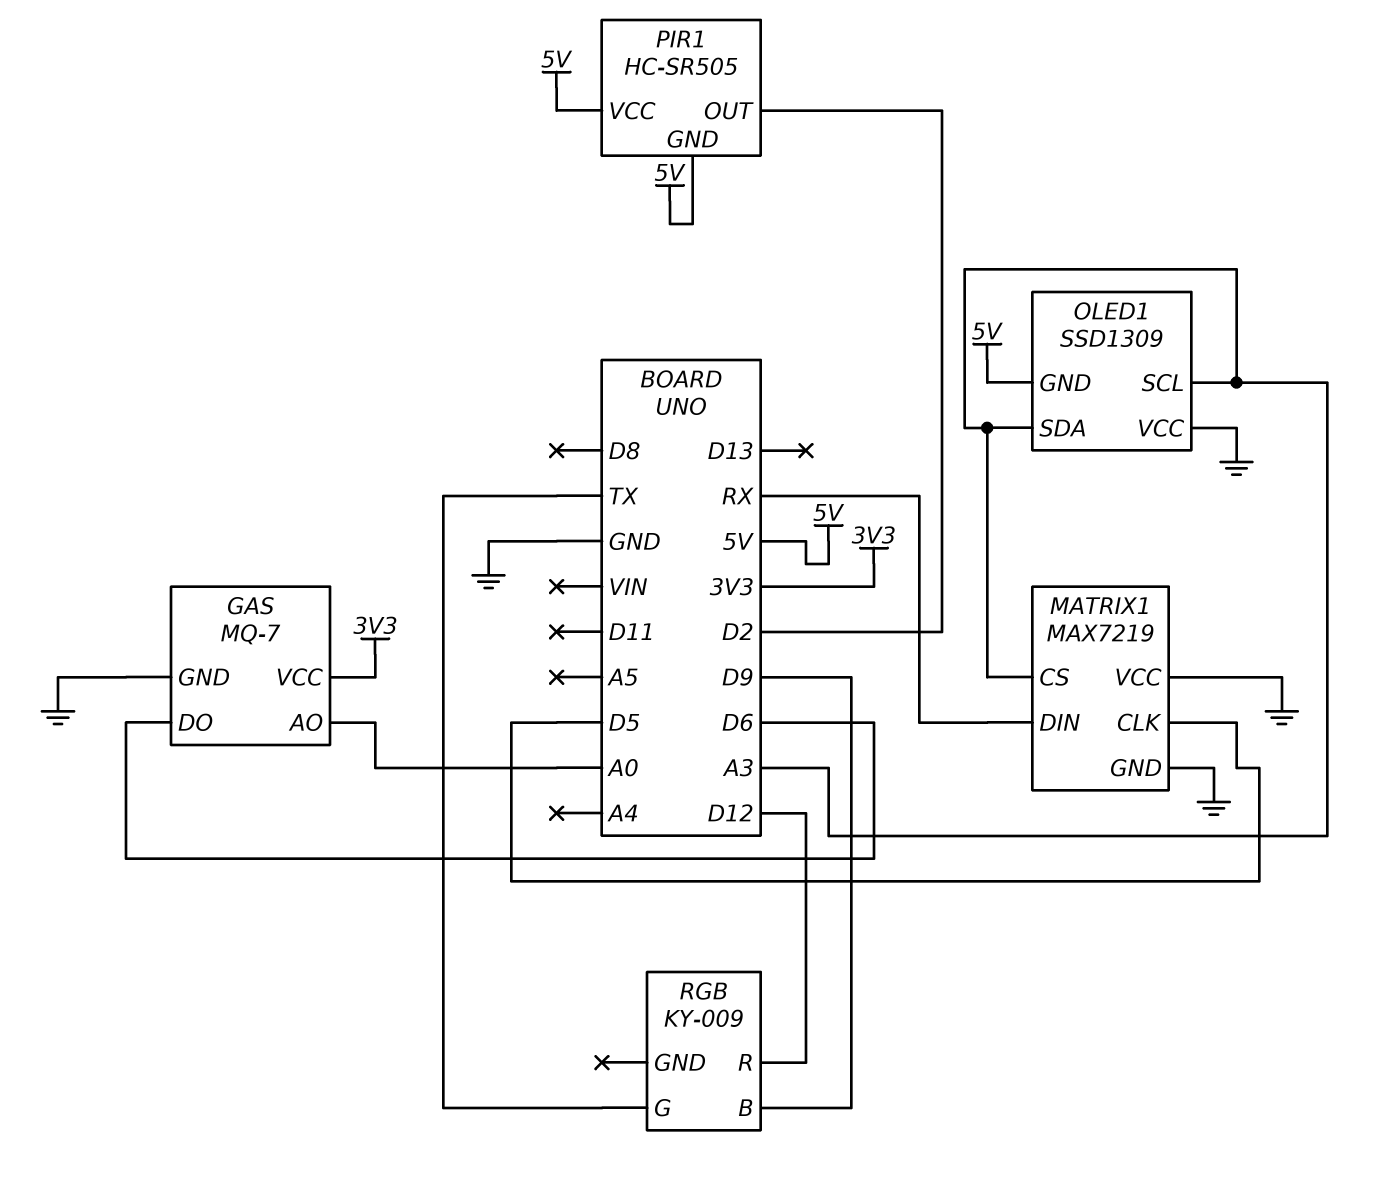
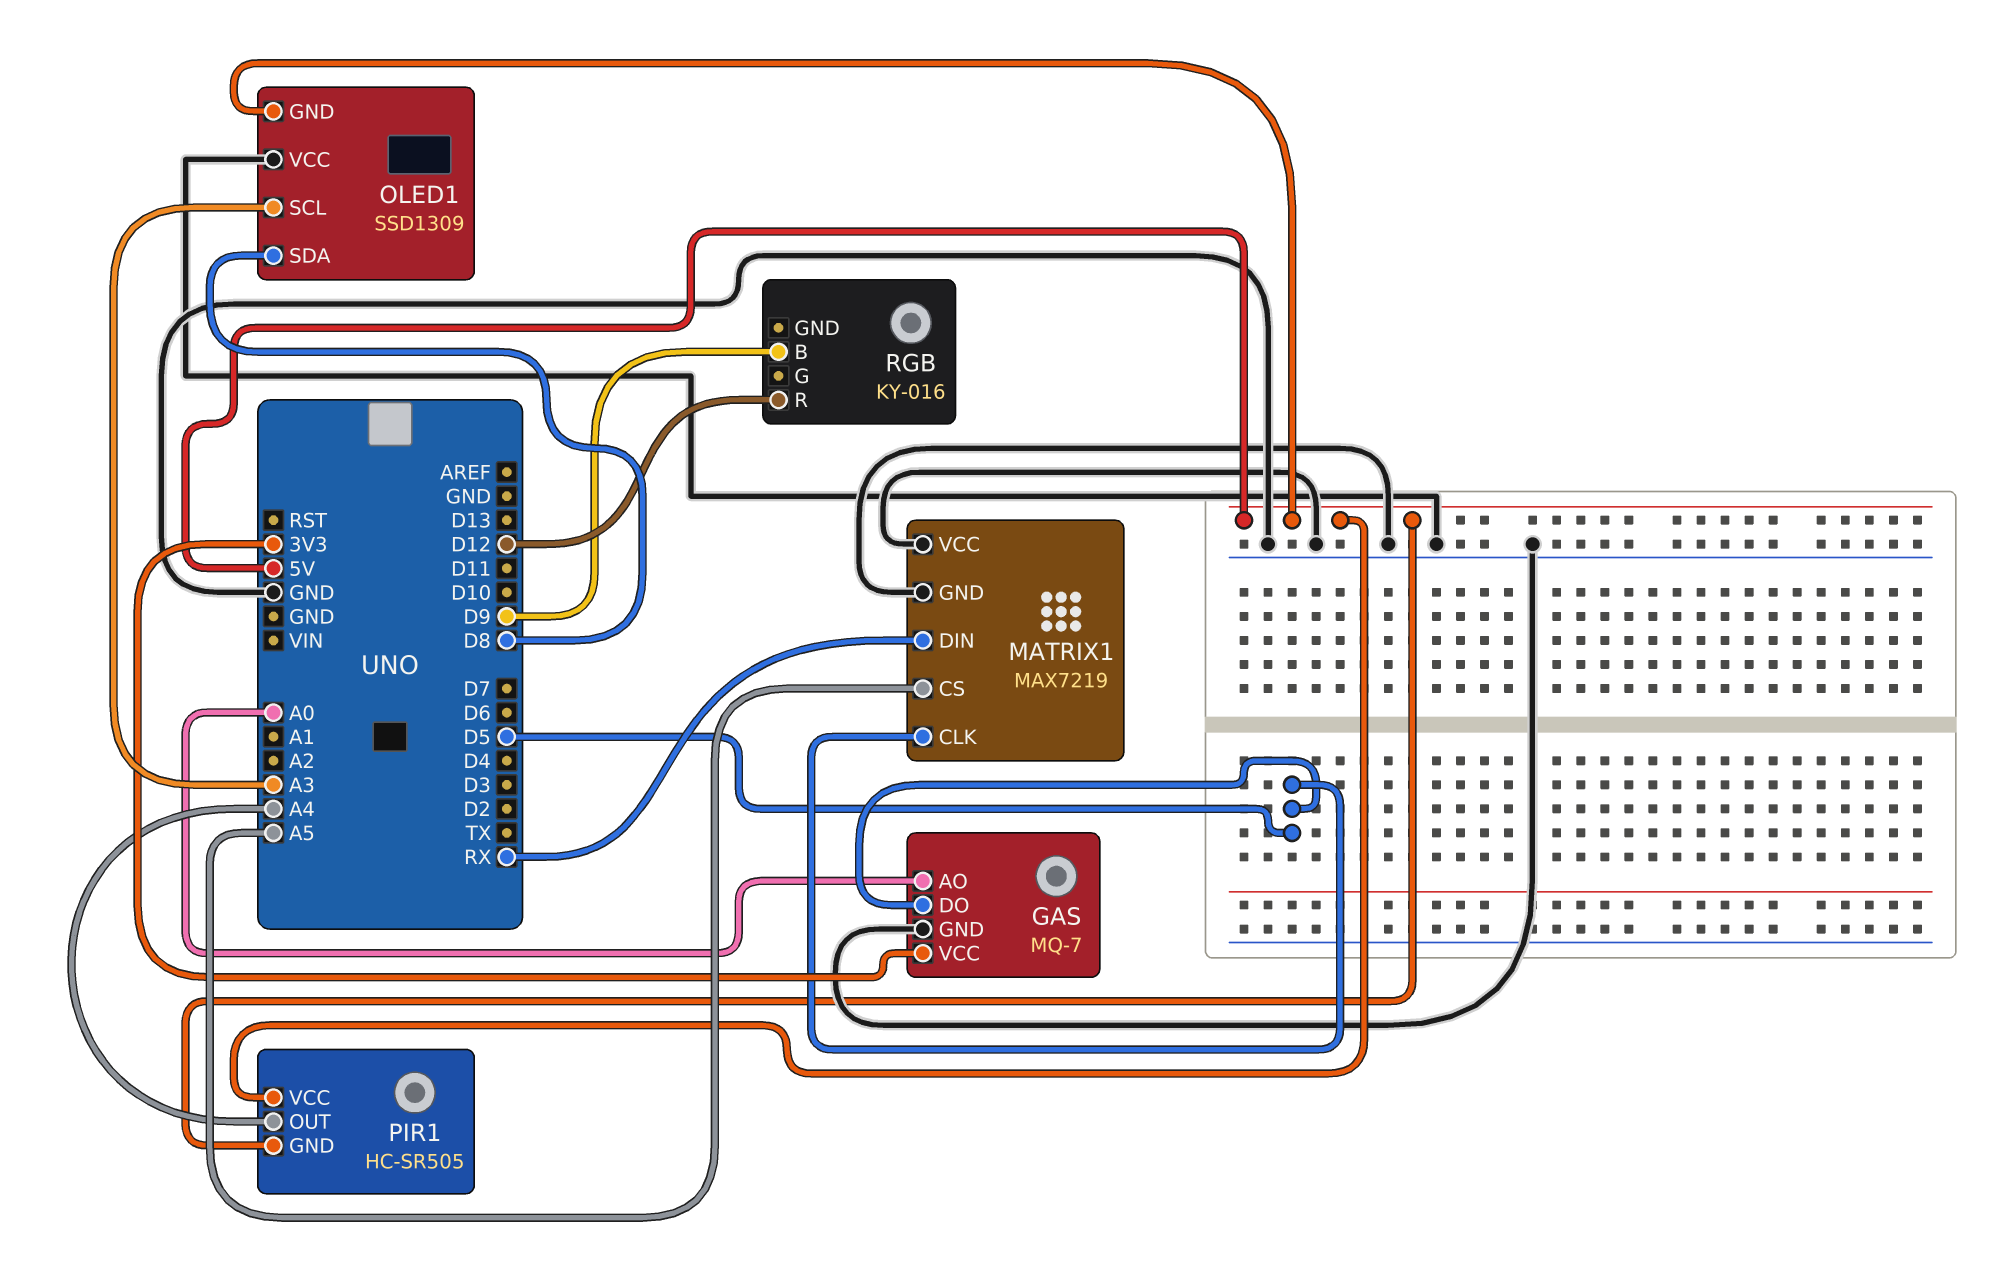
GAS pin DO: D6 -> D5
MATRIX1 pin CS: A3 -> A5
OLED1 pin SDA: A3 -> D8
PIR1 pin OUT: D2 -> A4
RGB: KY-009 -> KY-016
RGB pin G: TX -> none

